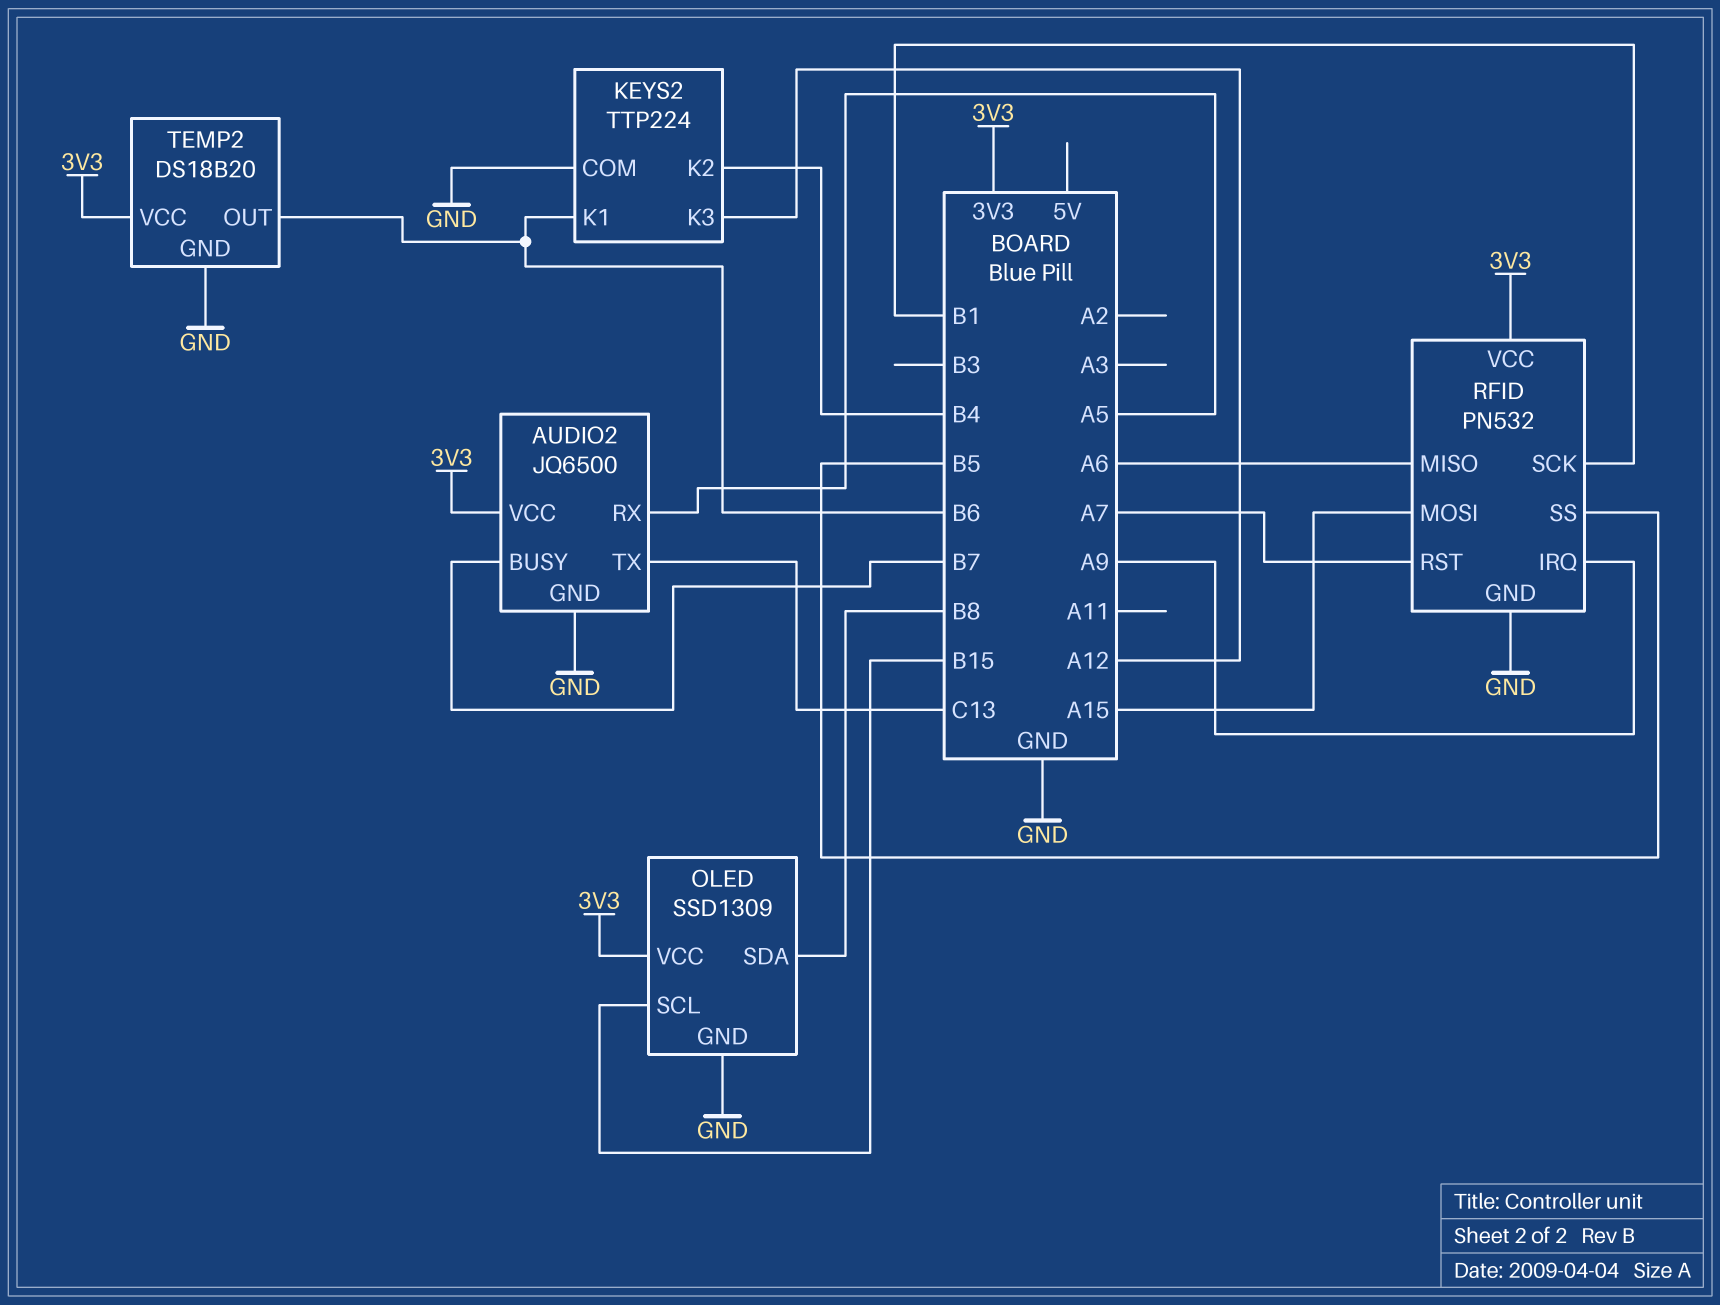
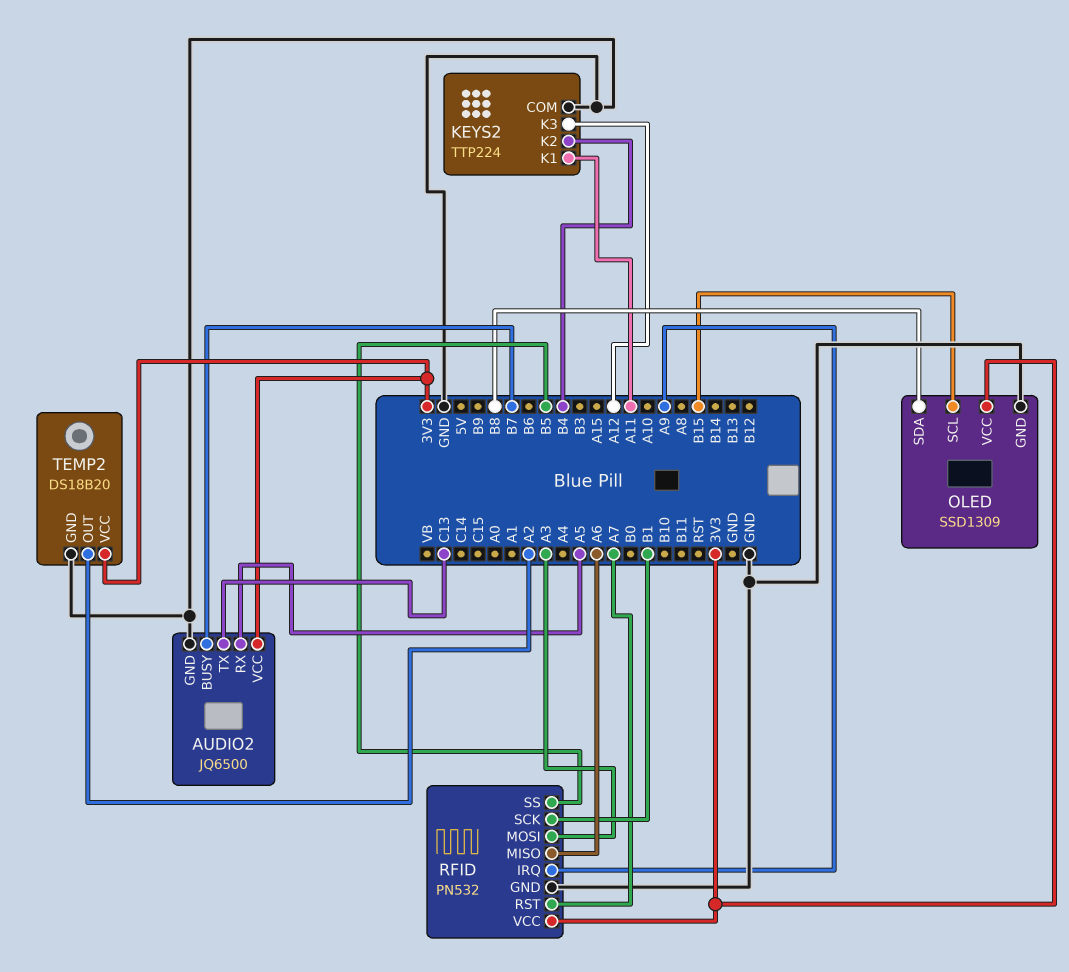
KEYS2 pin K1: B6 -> A11
RFID pin MOSI: A15 -> A3
TEMP2 pin OUT: B6 -> A2

